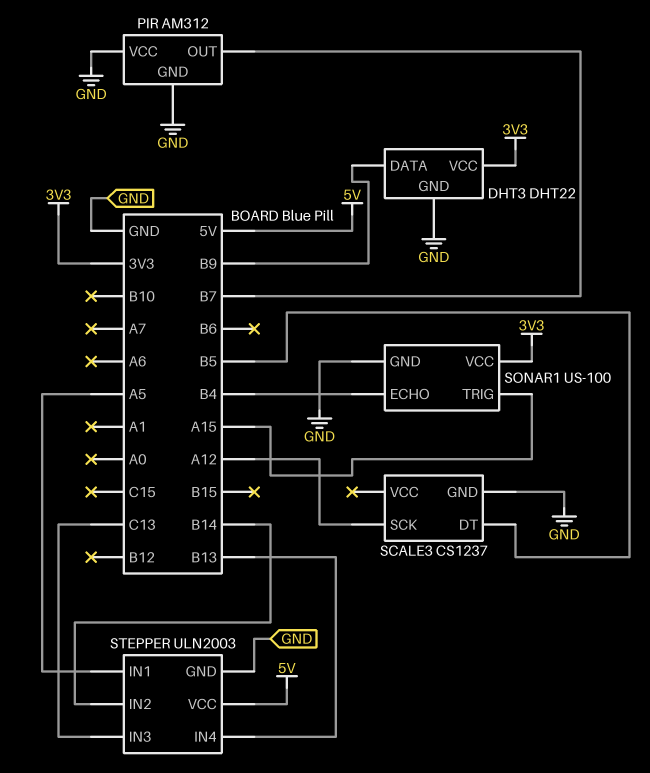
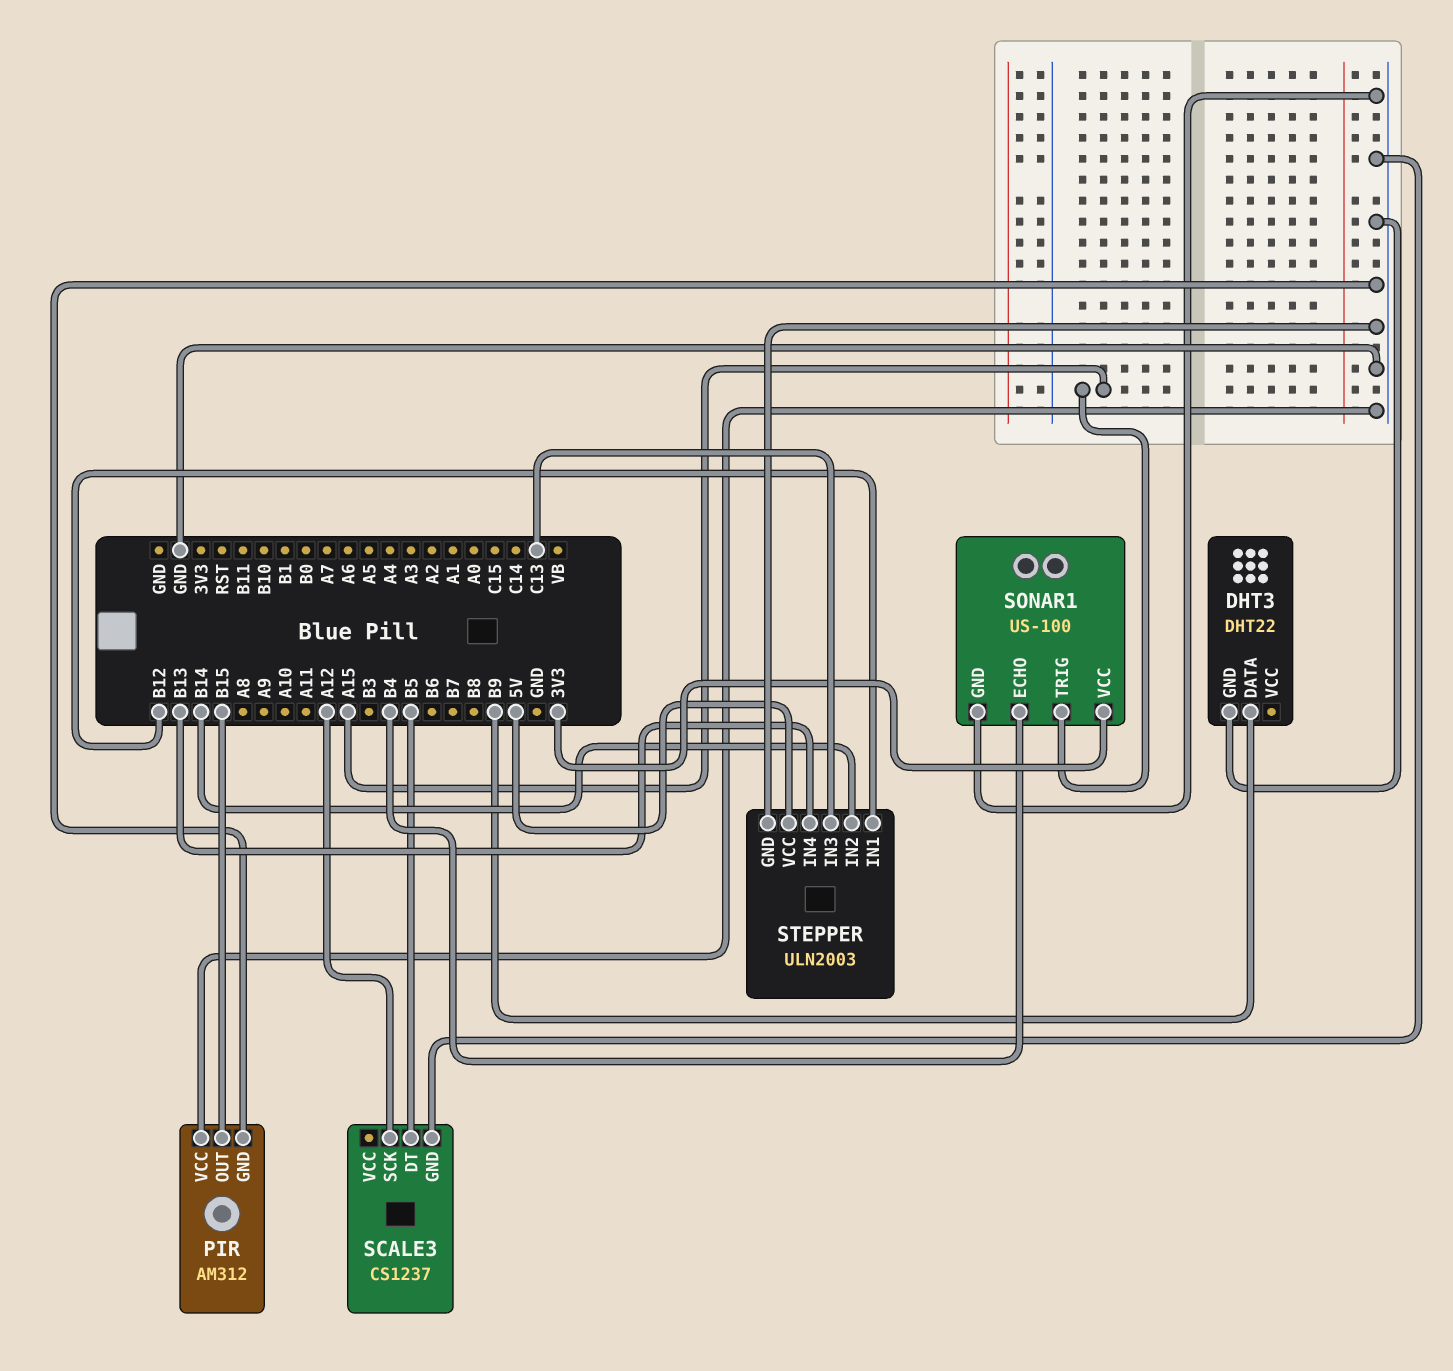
DHT3 pin VCC: 3V3 -> none
PIR pin OUT: B7 -> B15
STEPPER pin IN1: A5 -> B12

